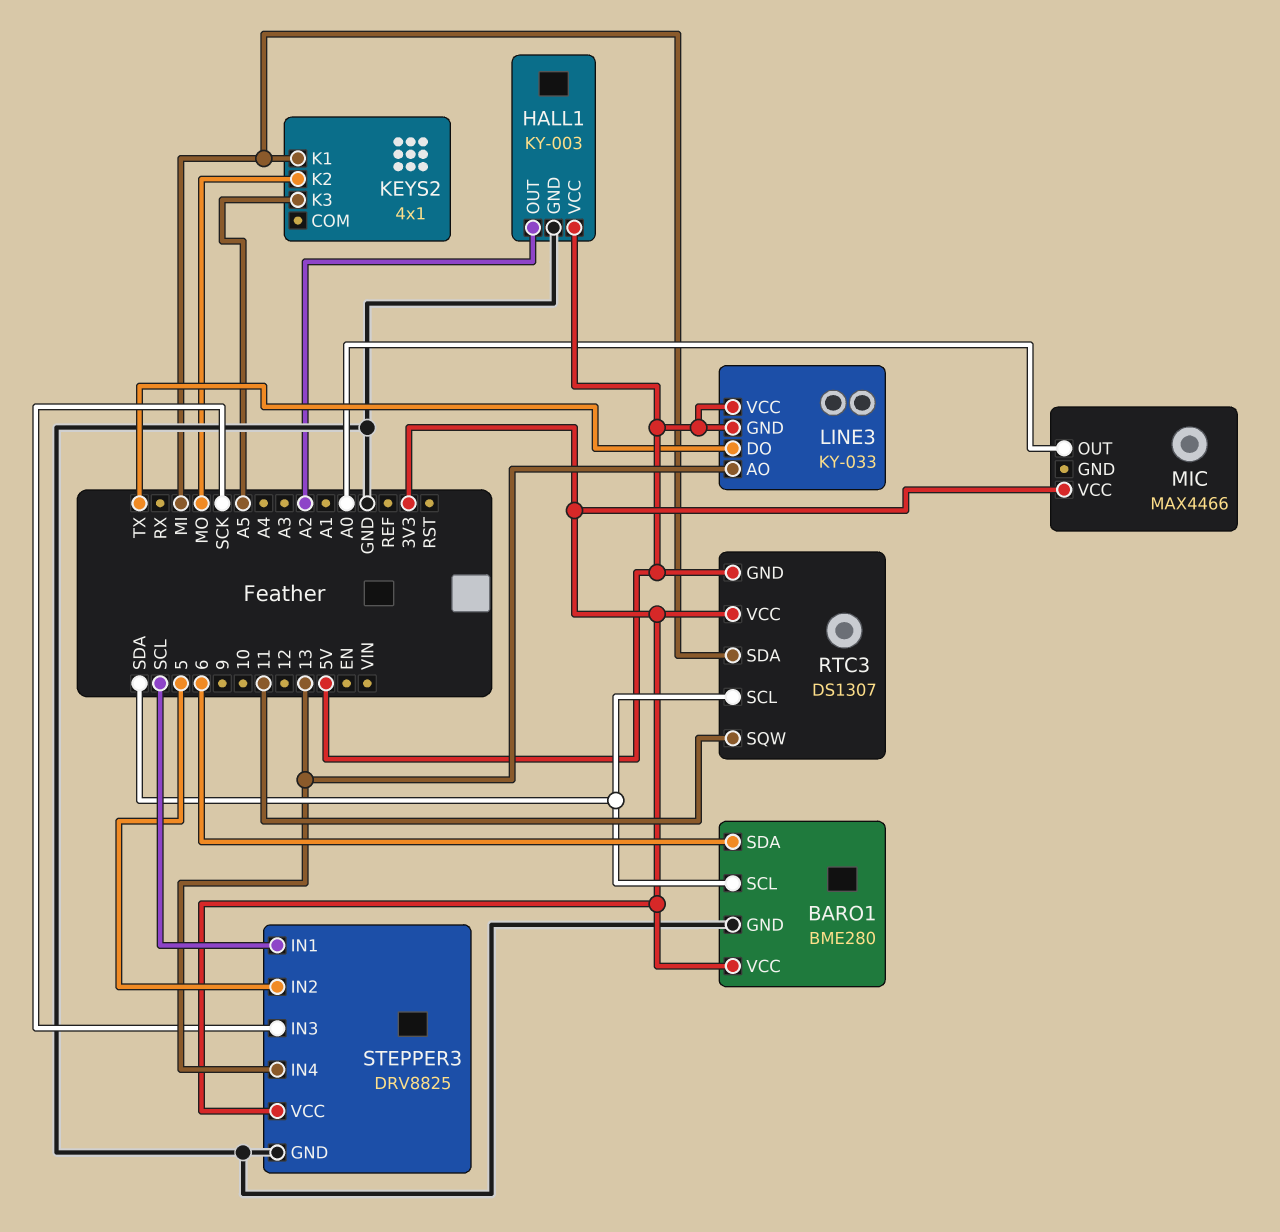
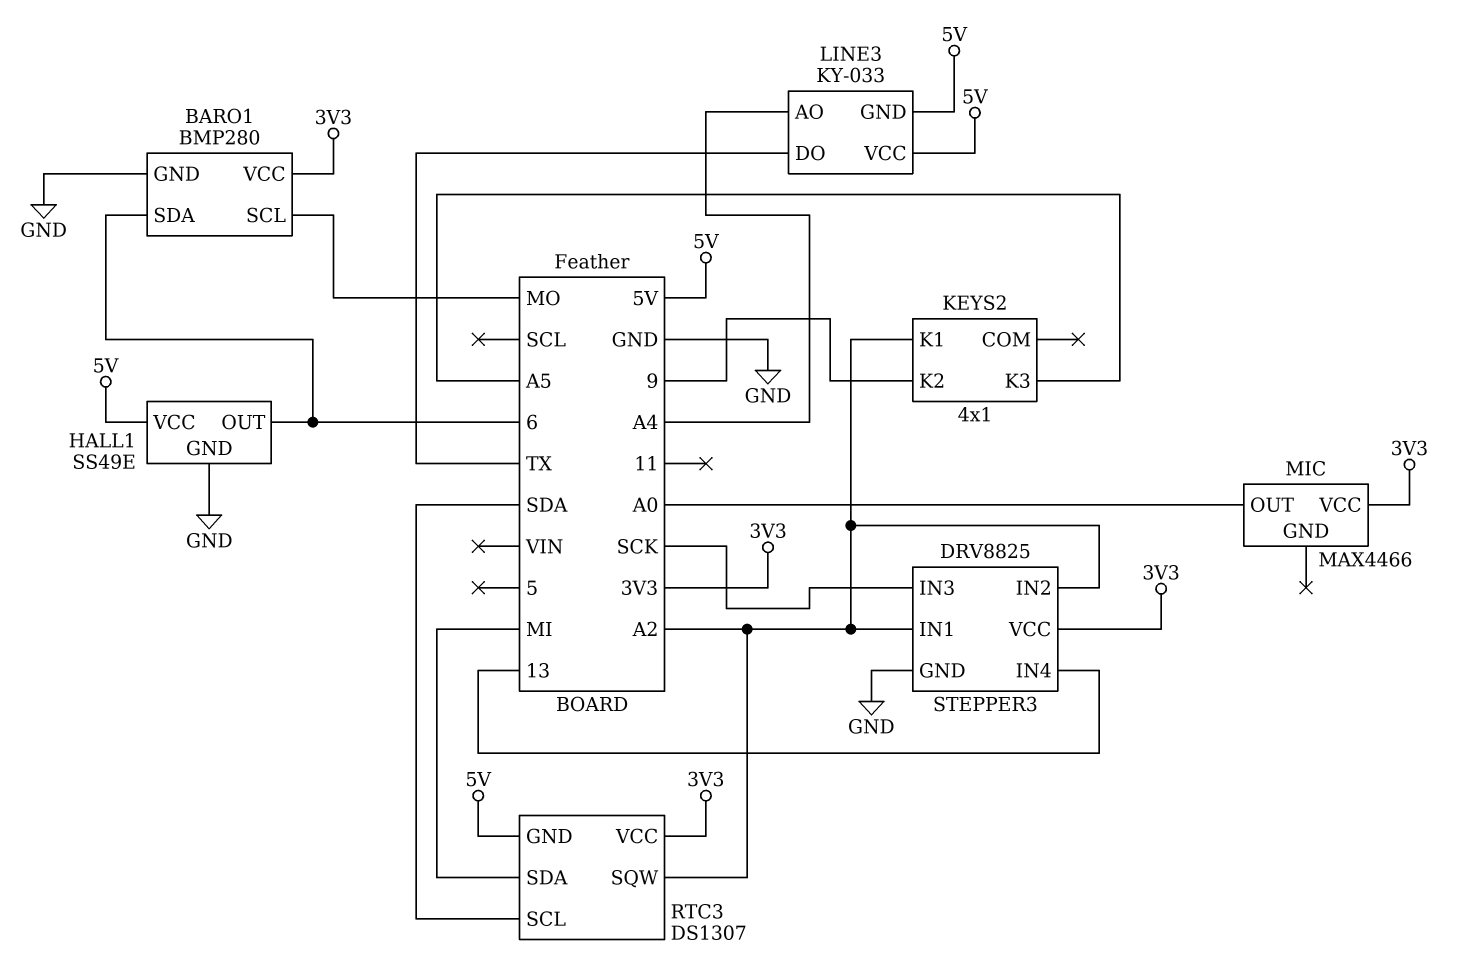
BARO1: BME280 -> BMP280
BARO1 pin SCL: SDA -> MO
HALL1: KY-003 -> SS49E
HALL1 pin OUT: A2 -> 6
KEYS2 pin K1: MI -> A2
KEYS2 pin K2: MO -> 9
LINE3 pin AO: 13 -> A4
RTC3 pin SQW: 11 -> A2
STEPPER3 pin IN1: SCL -> A2
STEPPER3 pin IN2: 5 -> A2

